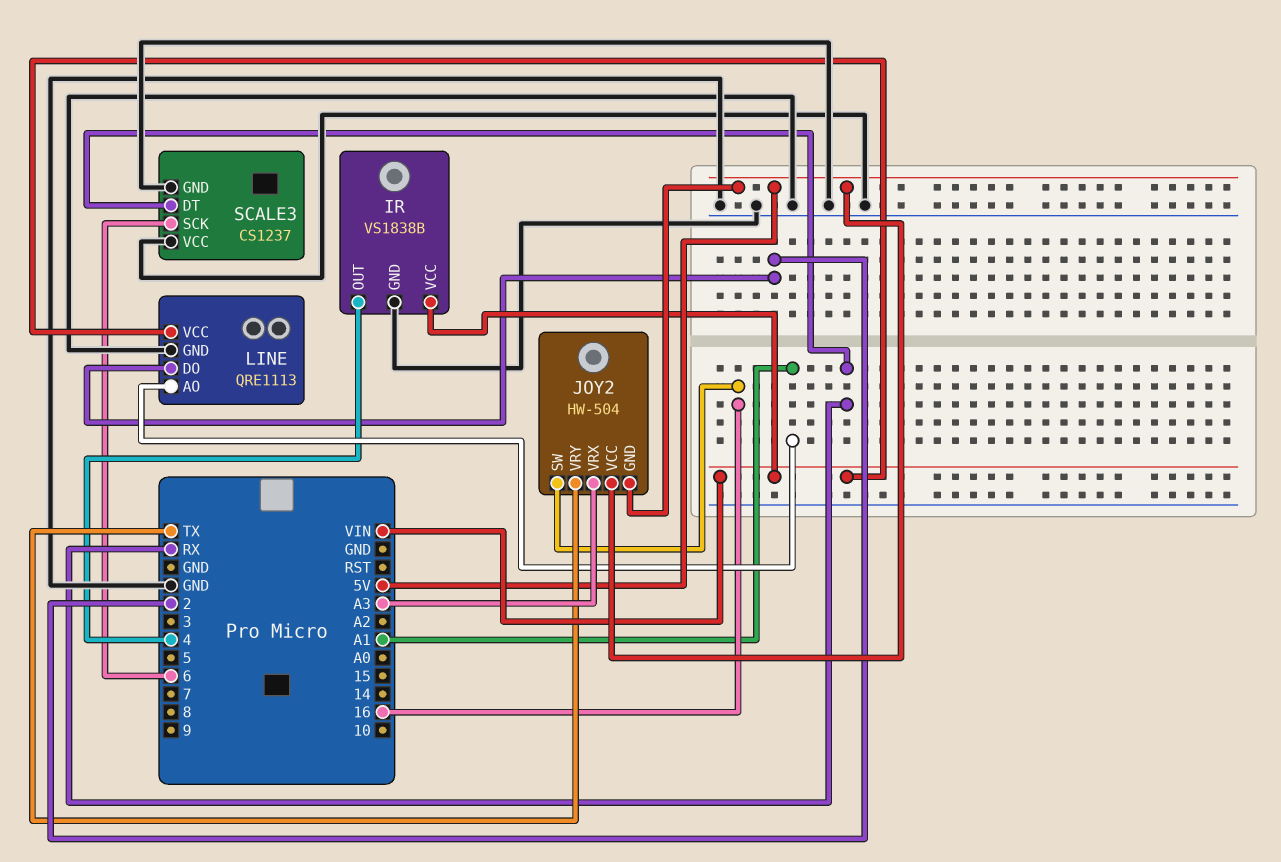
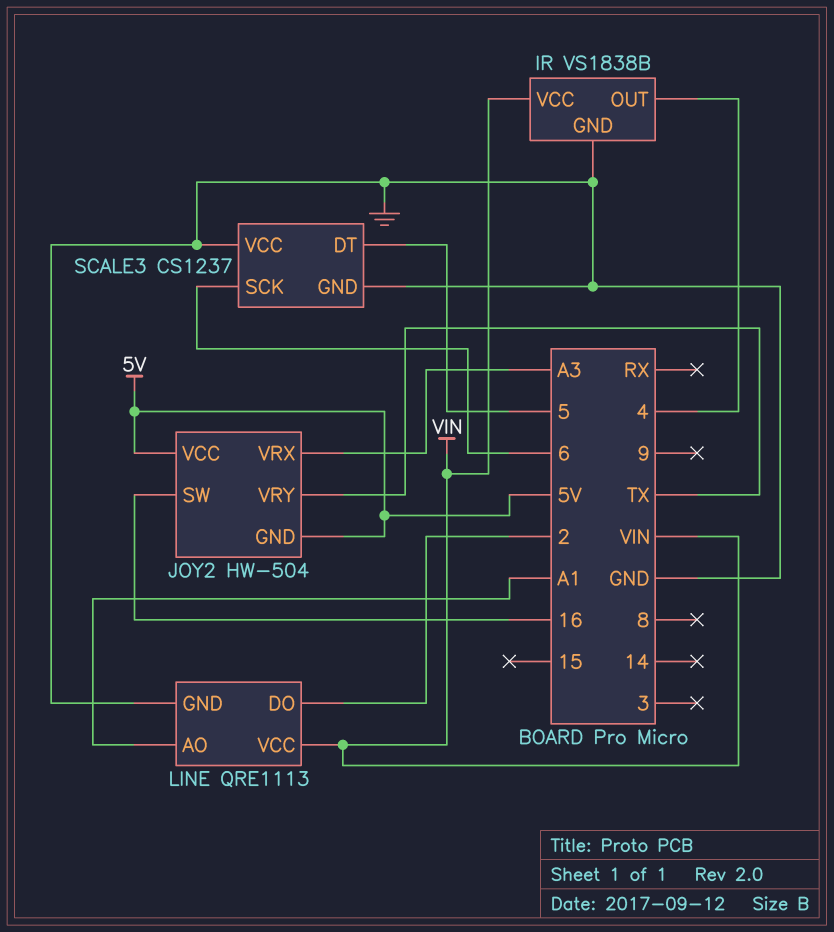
SCALE3 pin DT: RX -> 5

